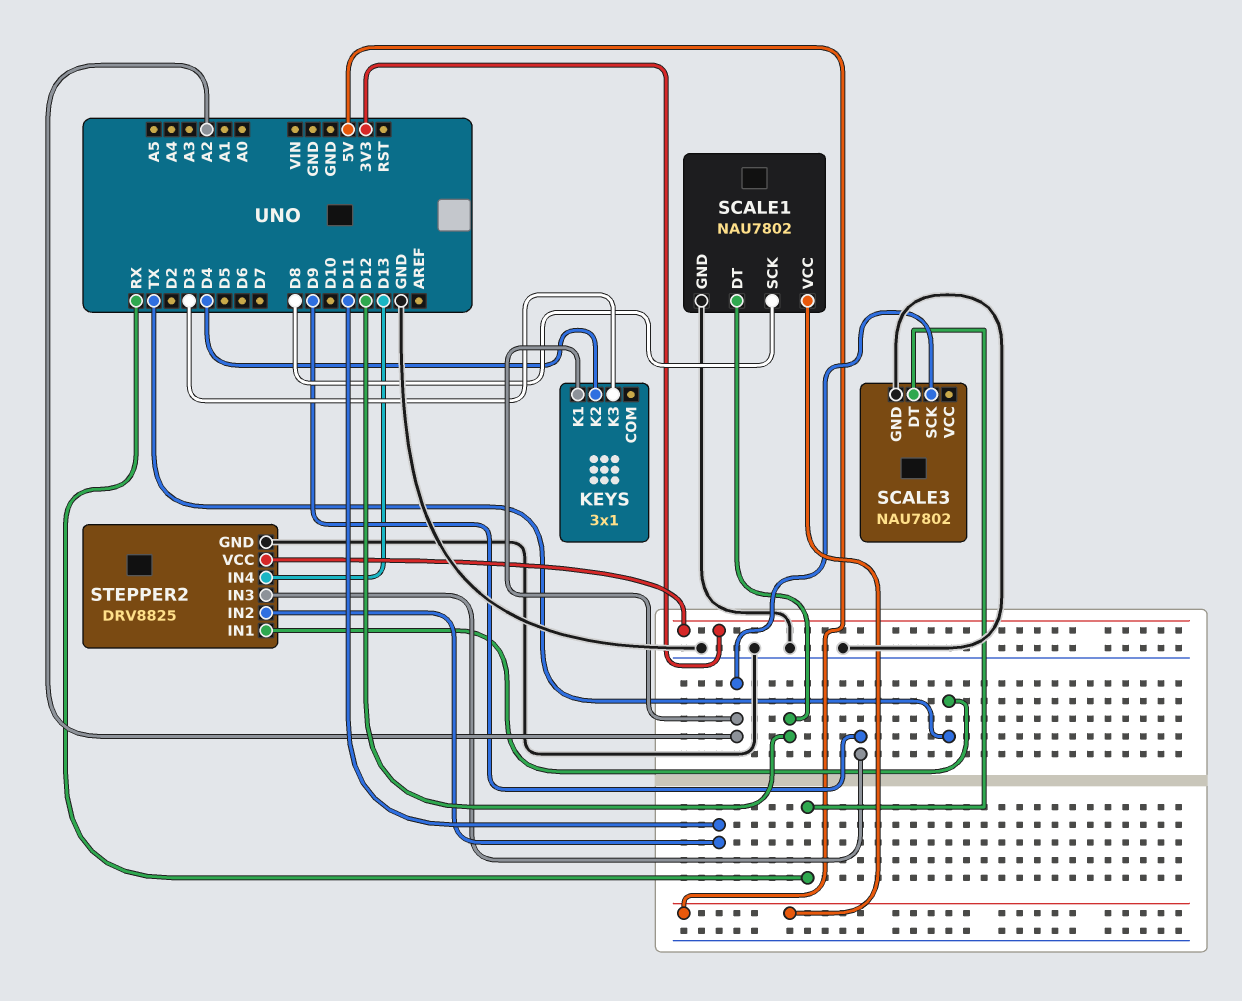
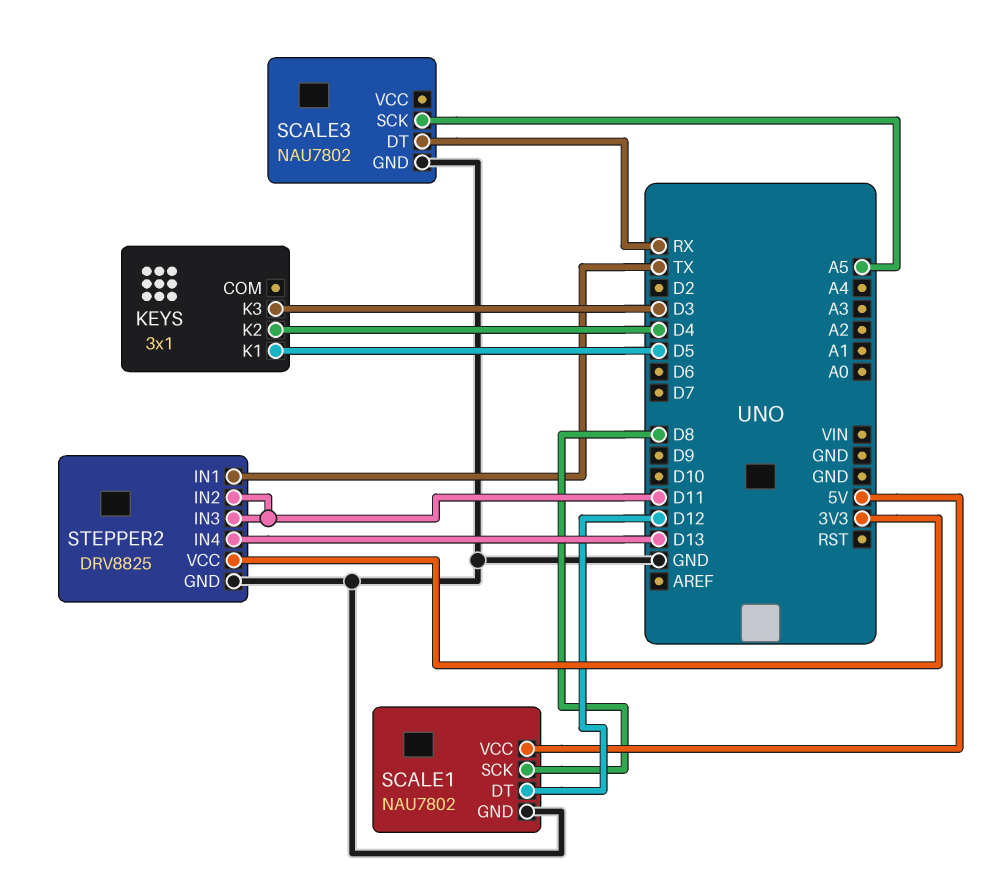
KEYS pin K1: A2 -> D5
SCALE3 pin SCK: A2 -> A5
STEPPER2 pin IN3: D9 -> D11

